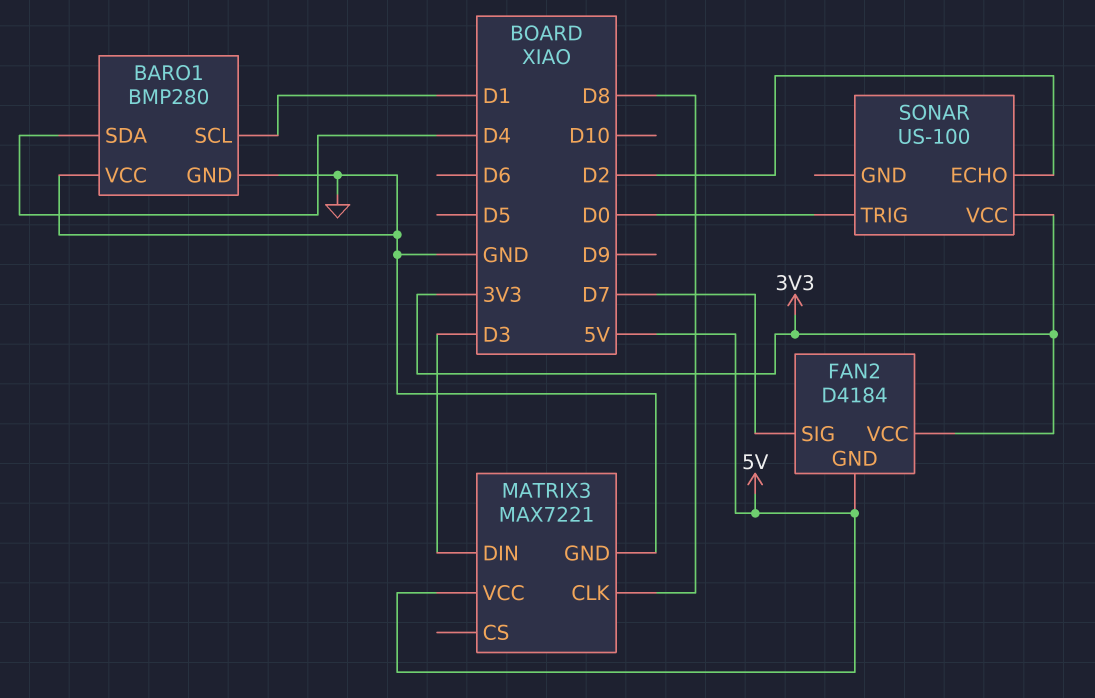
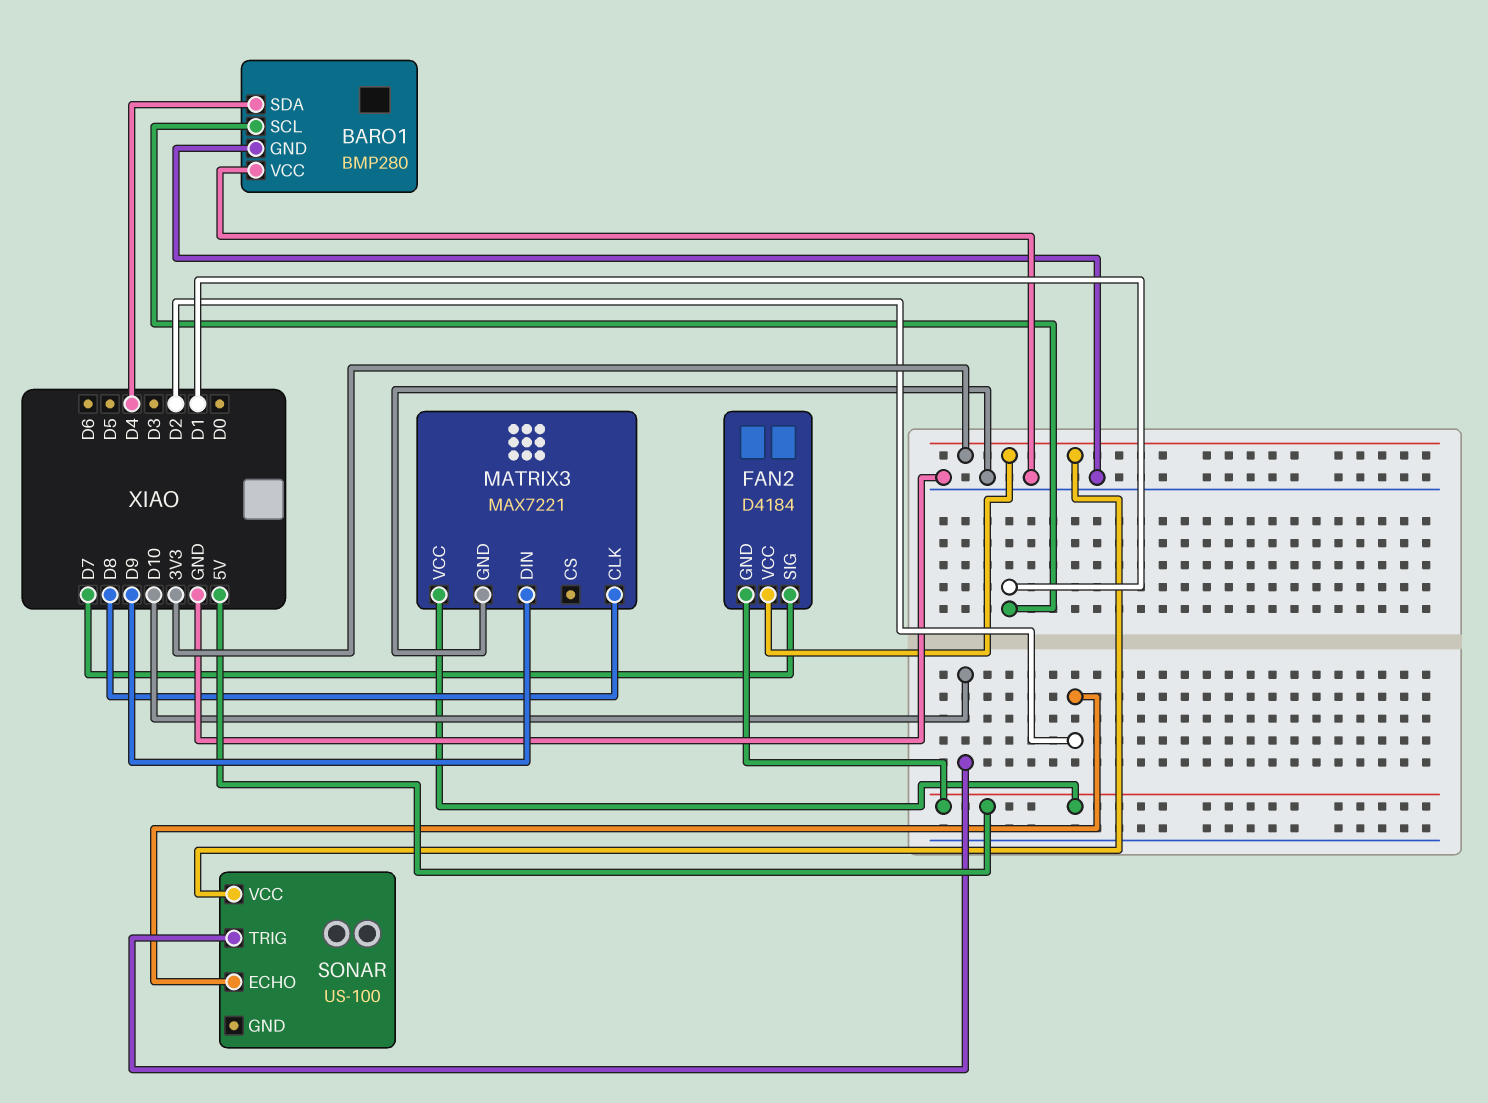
MATRIX3 pin DIN: D3 -> D9
SONAR pin TRIG: D0 -> D10

